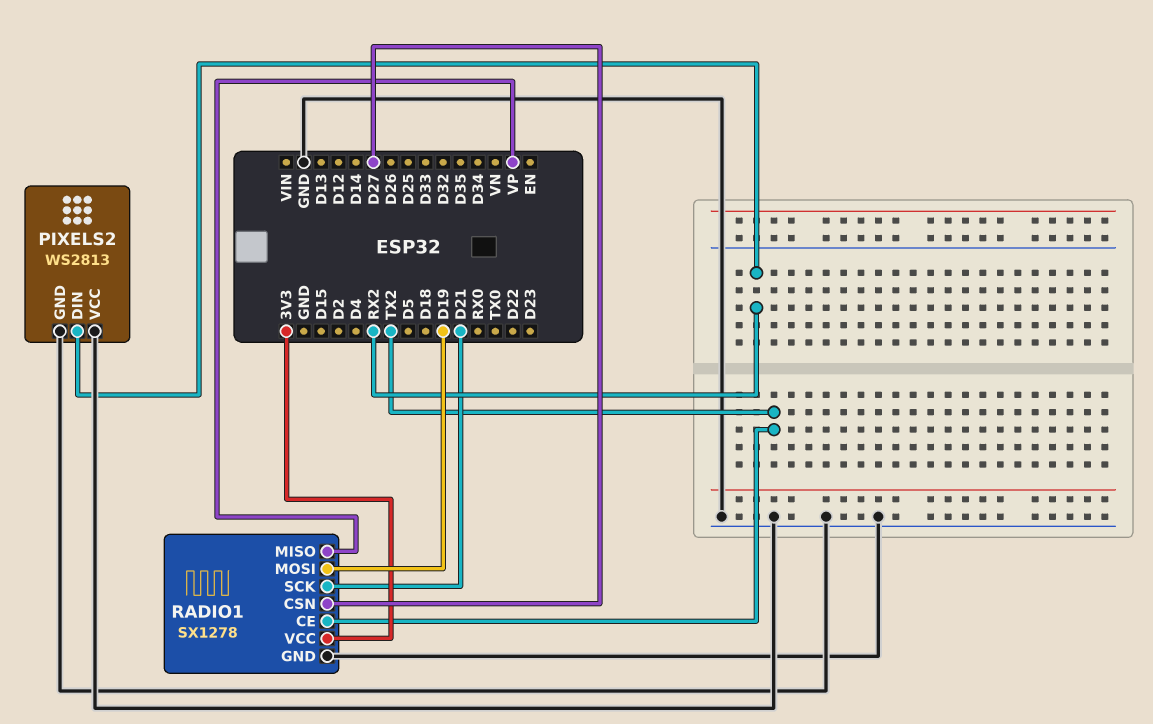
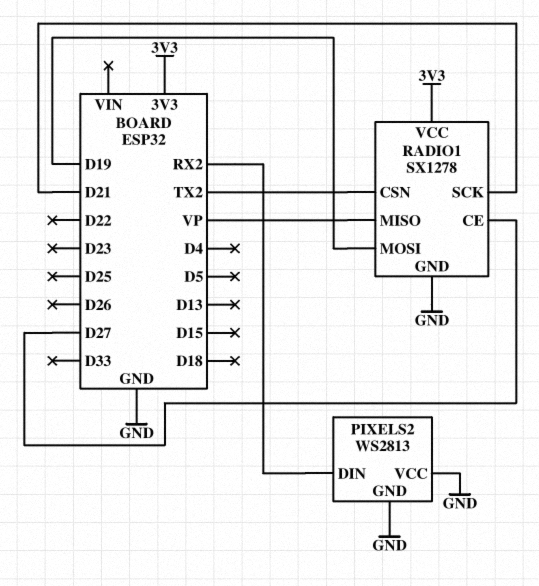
RADIO1 pin CE: TX2 -> D27
RADIO1 pin CSN: D27 -> TX2

